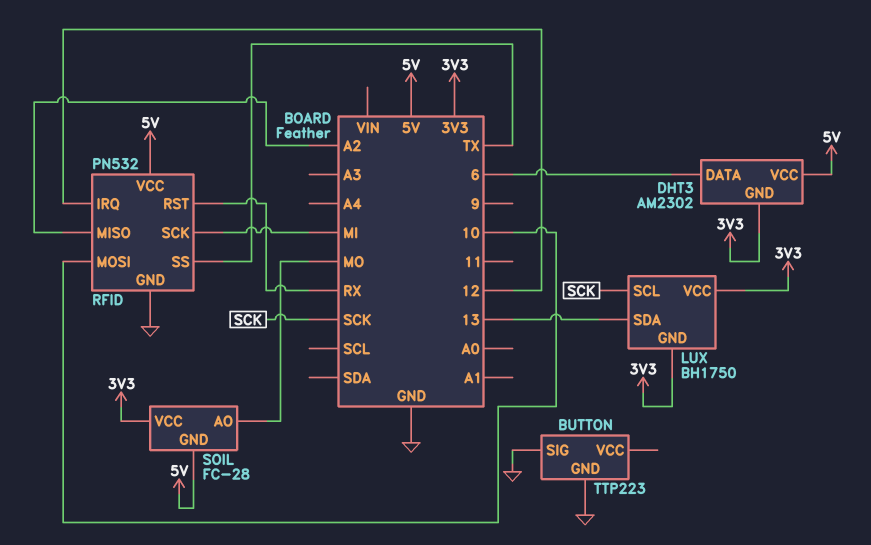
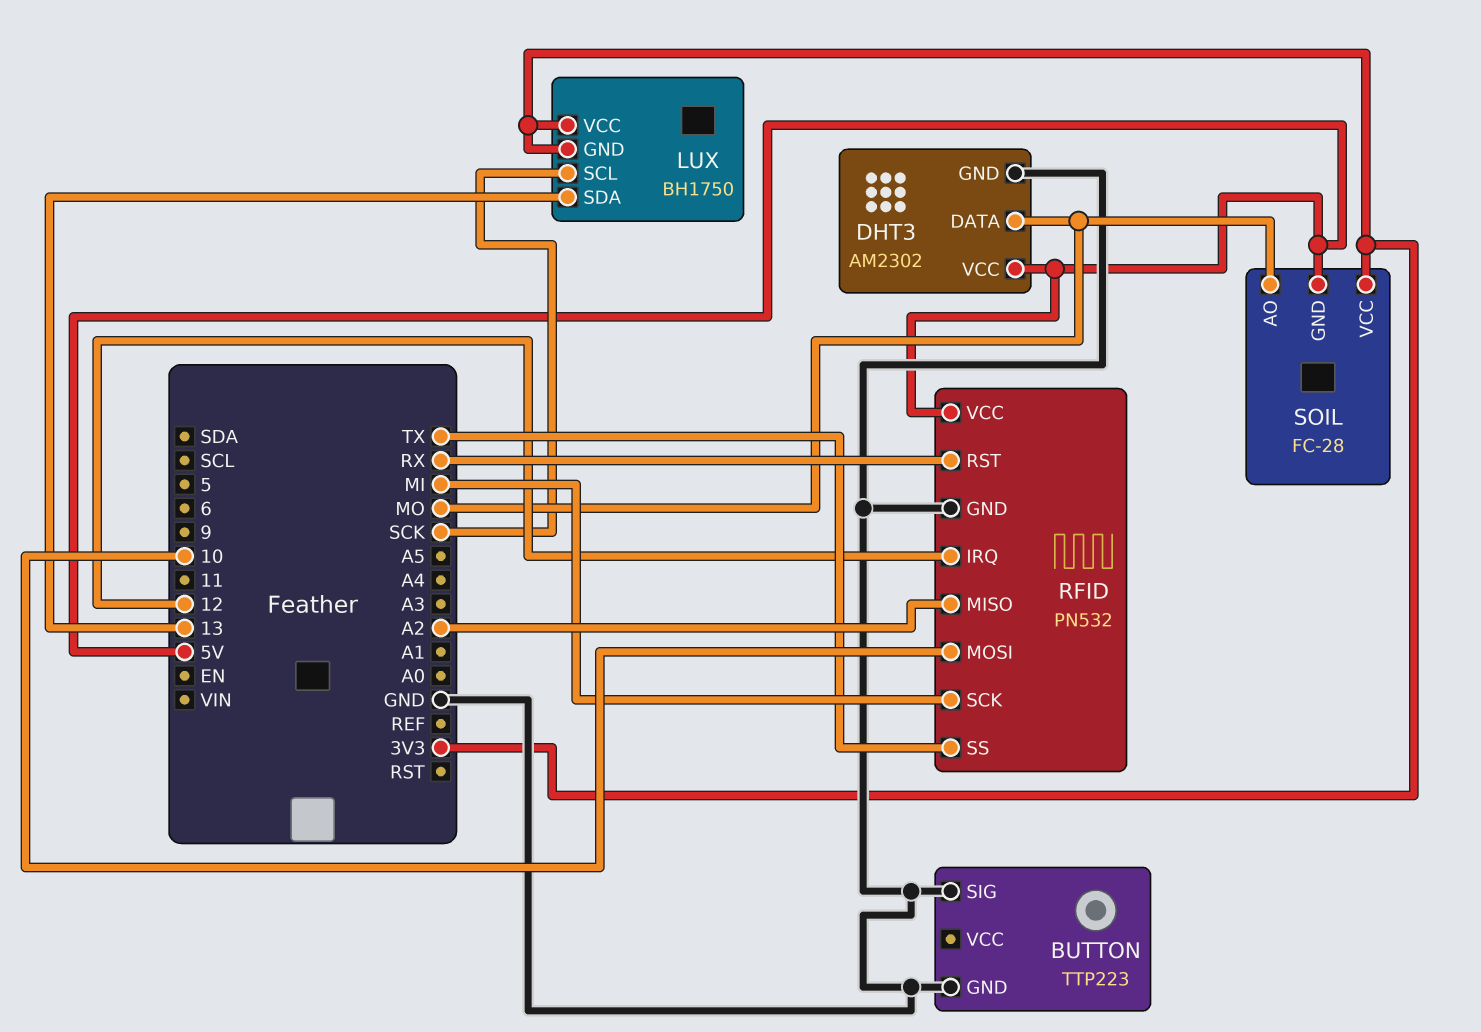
DHT3 pin DATA: 6 -> MO
DHT3 pin GND: 3V3 -> GND

